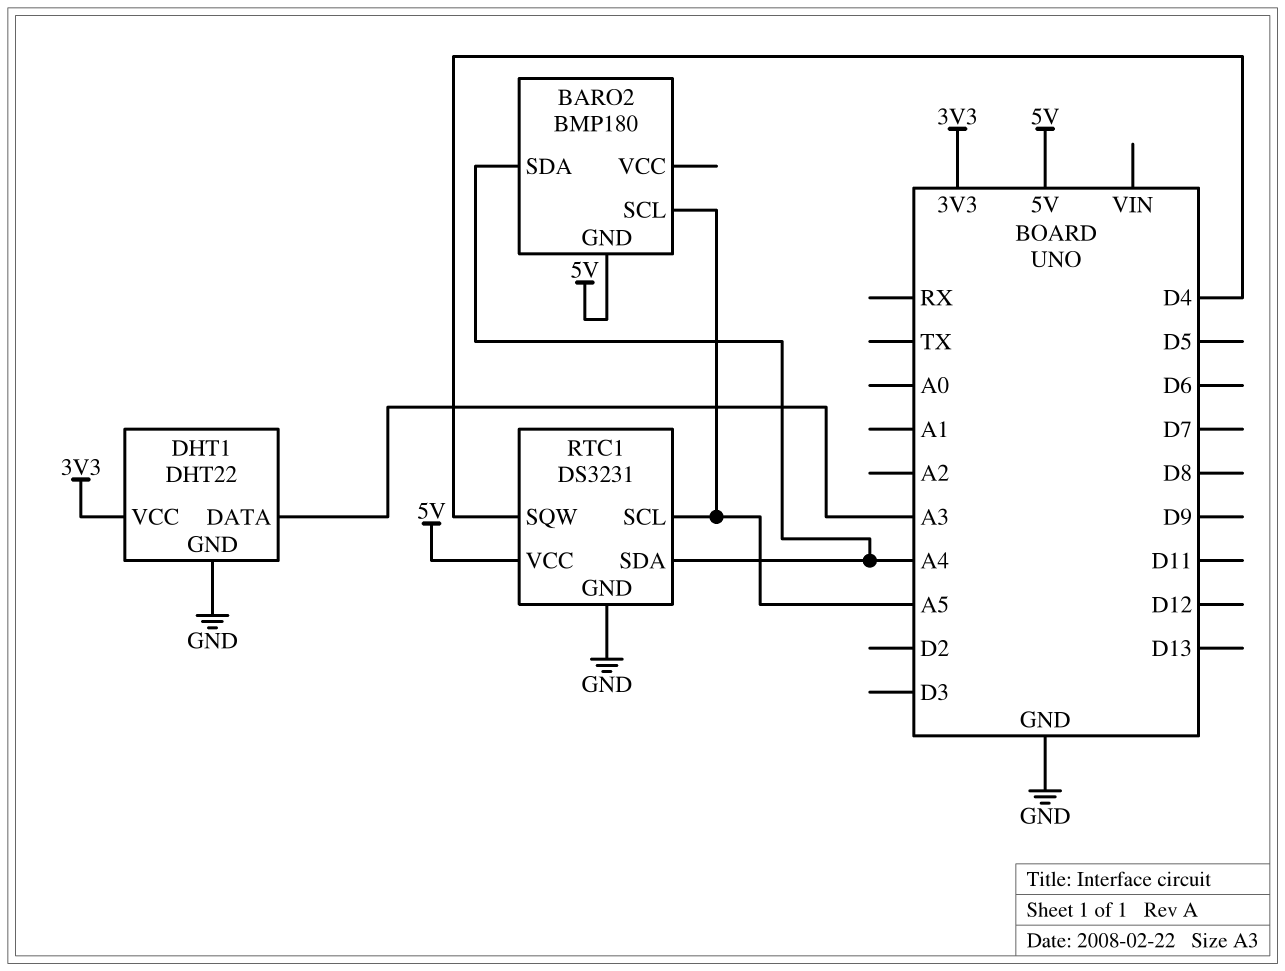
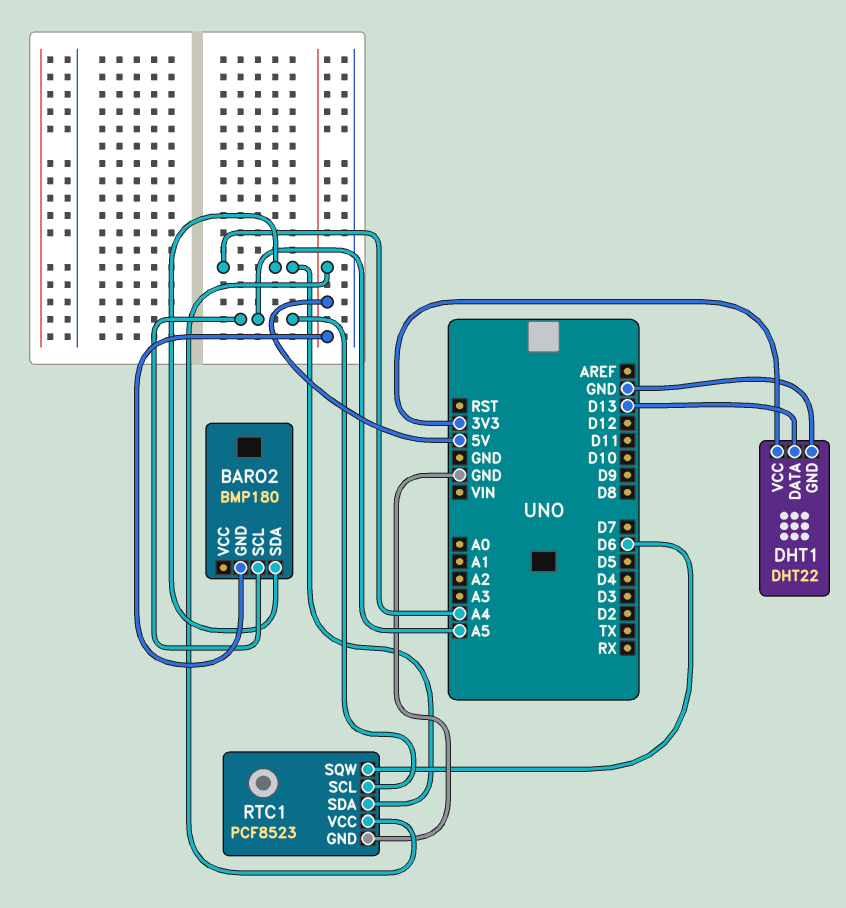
DHT1 pin DATA: A3 -> D13
RTC1: DS3231 -> PCF8523
RTC1 pin SQW: D4 -> D6

